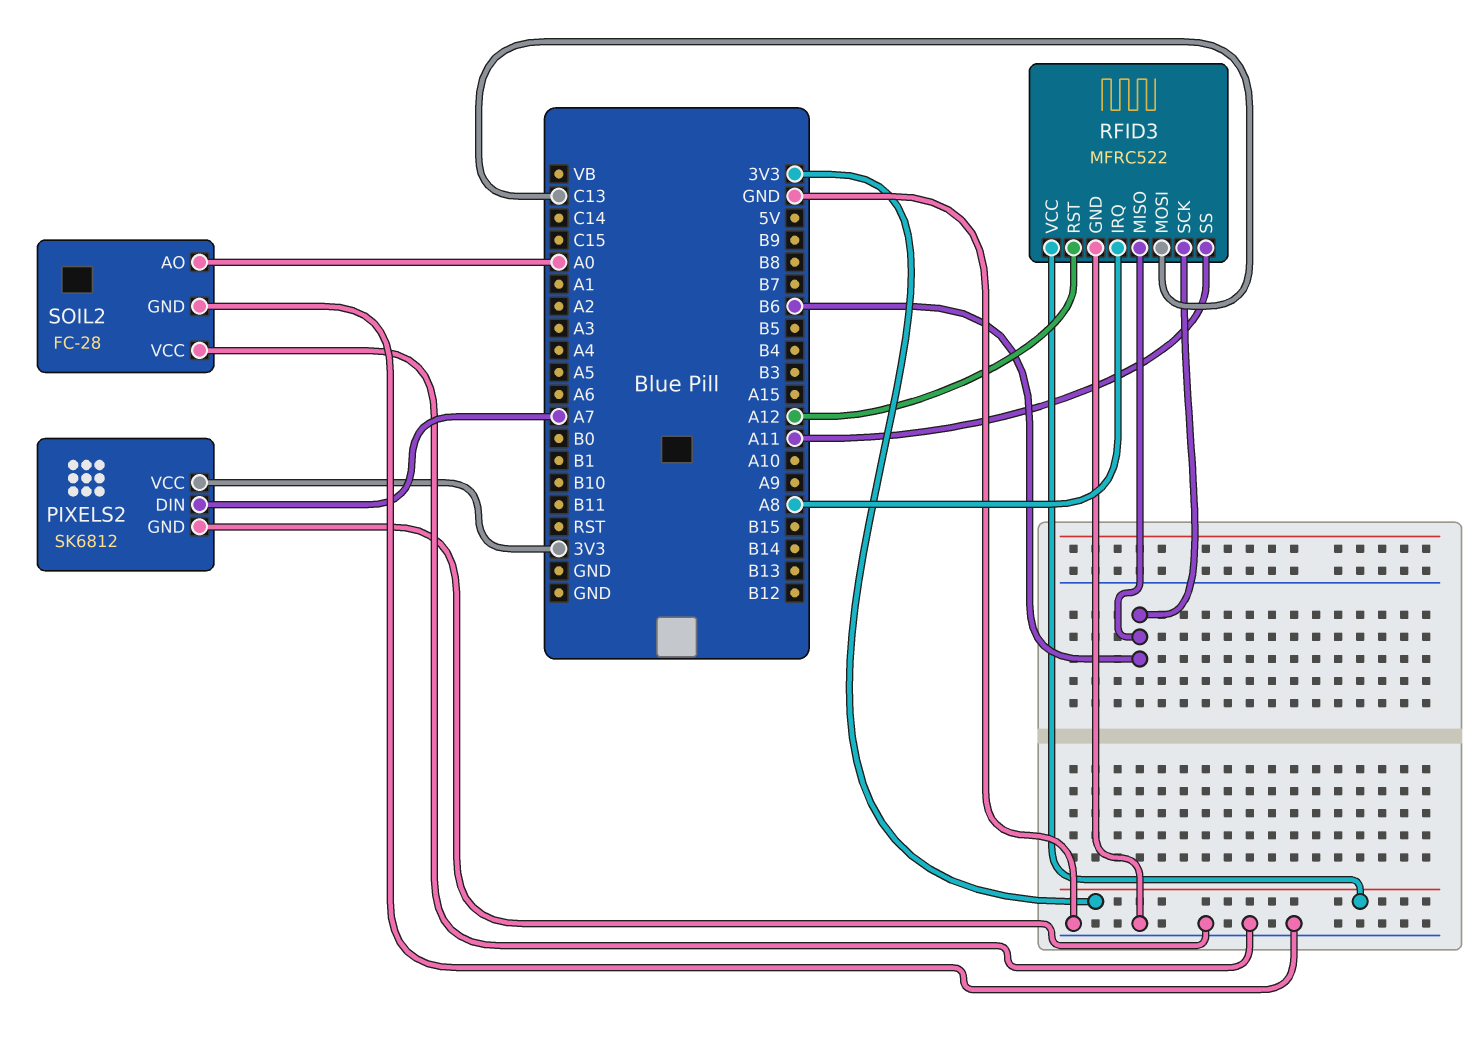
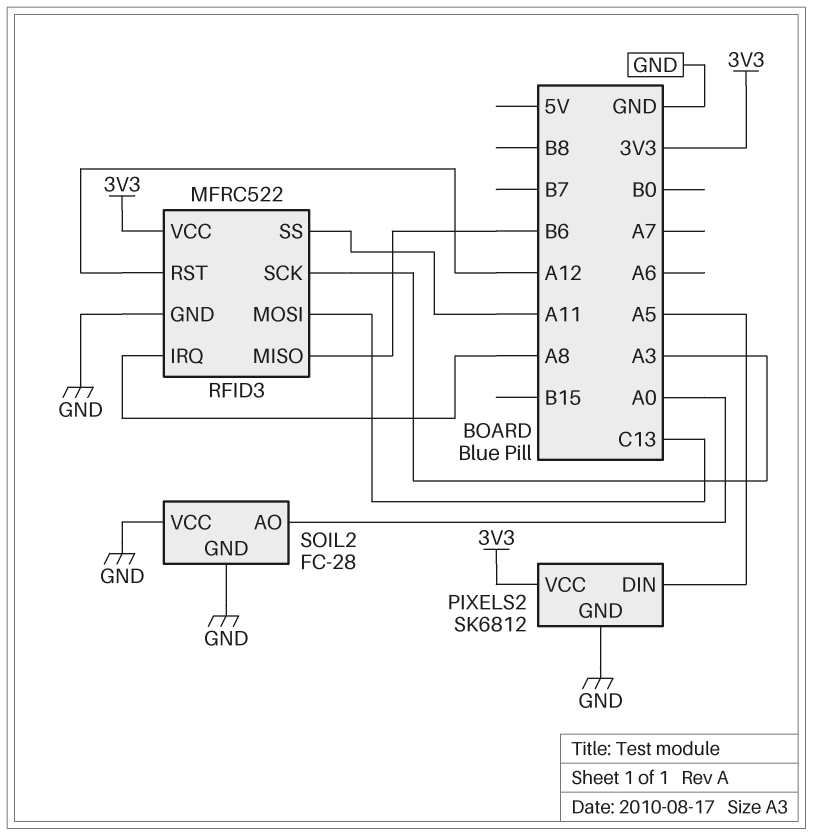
PIXELS2 pin DIN: A7 -> A5
RFID3 pin SCK: B6 -> A3

